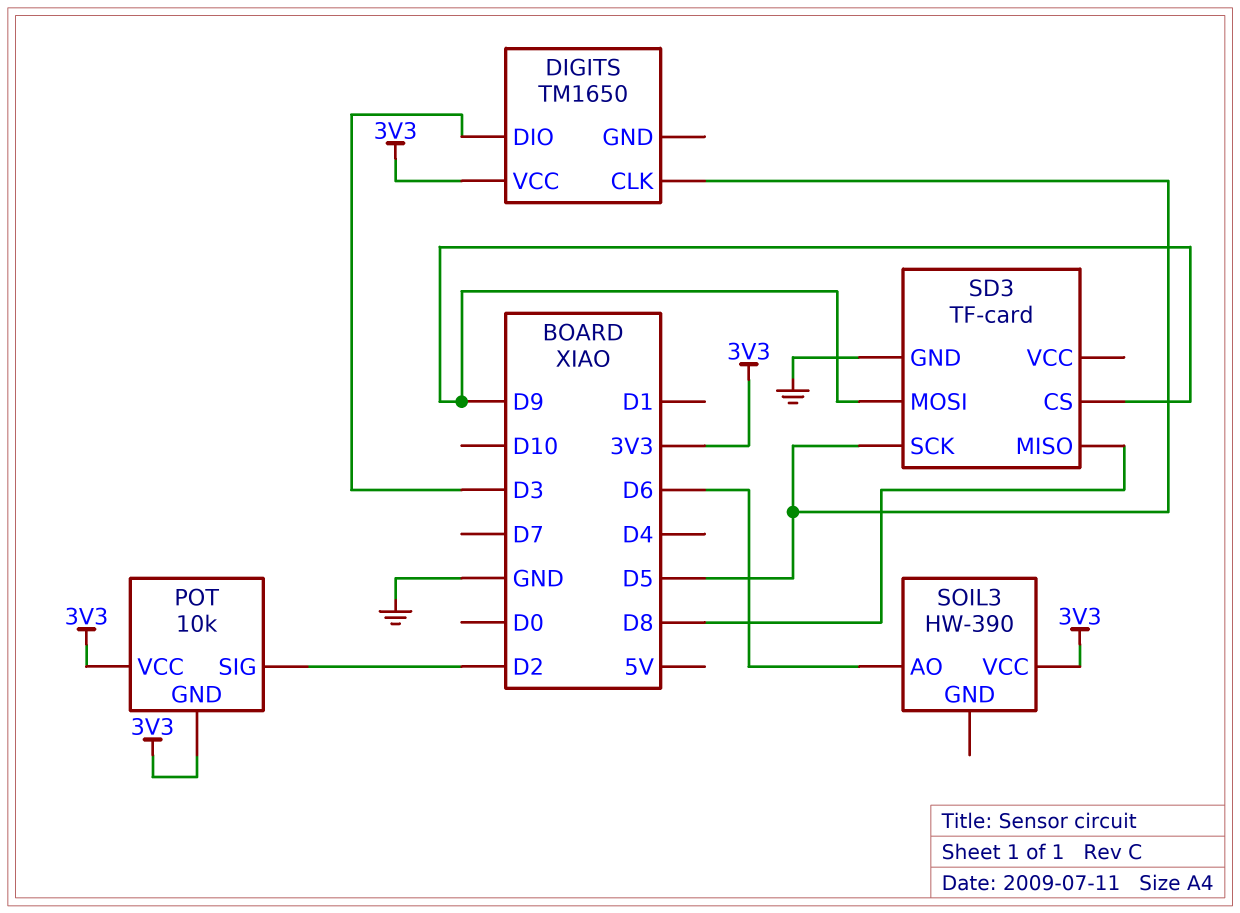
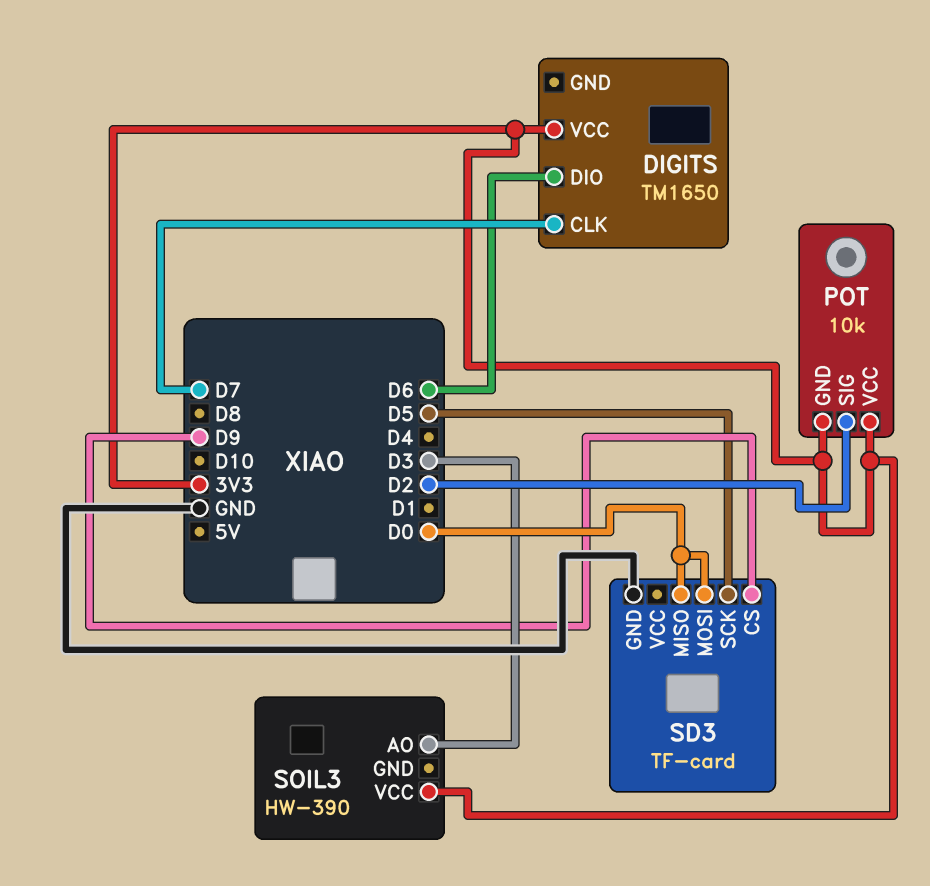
DIGITS pin CLK: D5 -> D7
DIGITS pin DIO: D3 -> D6
SD3 pin MISO: D8 -> D0
SD3 pin MOSI: D9 -> D0
SOIL3 pin AO: D6 -> D3

